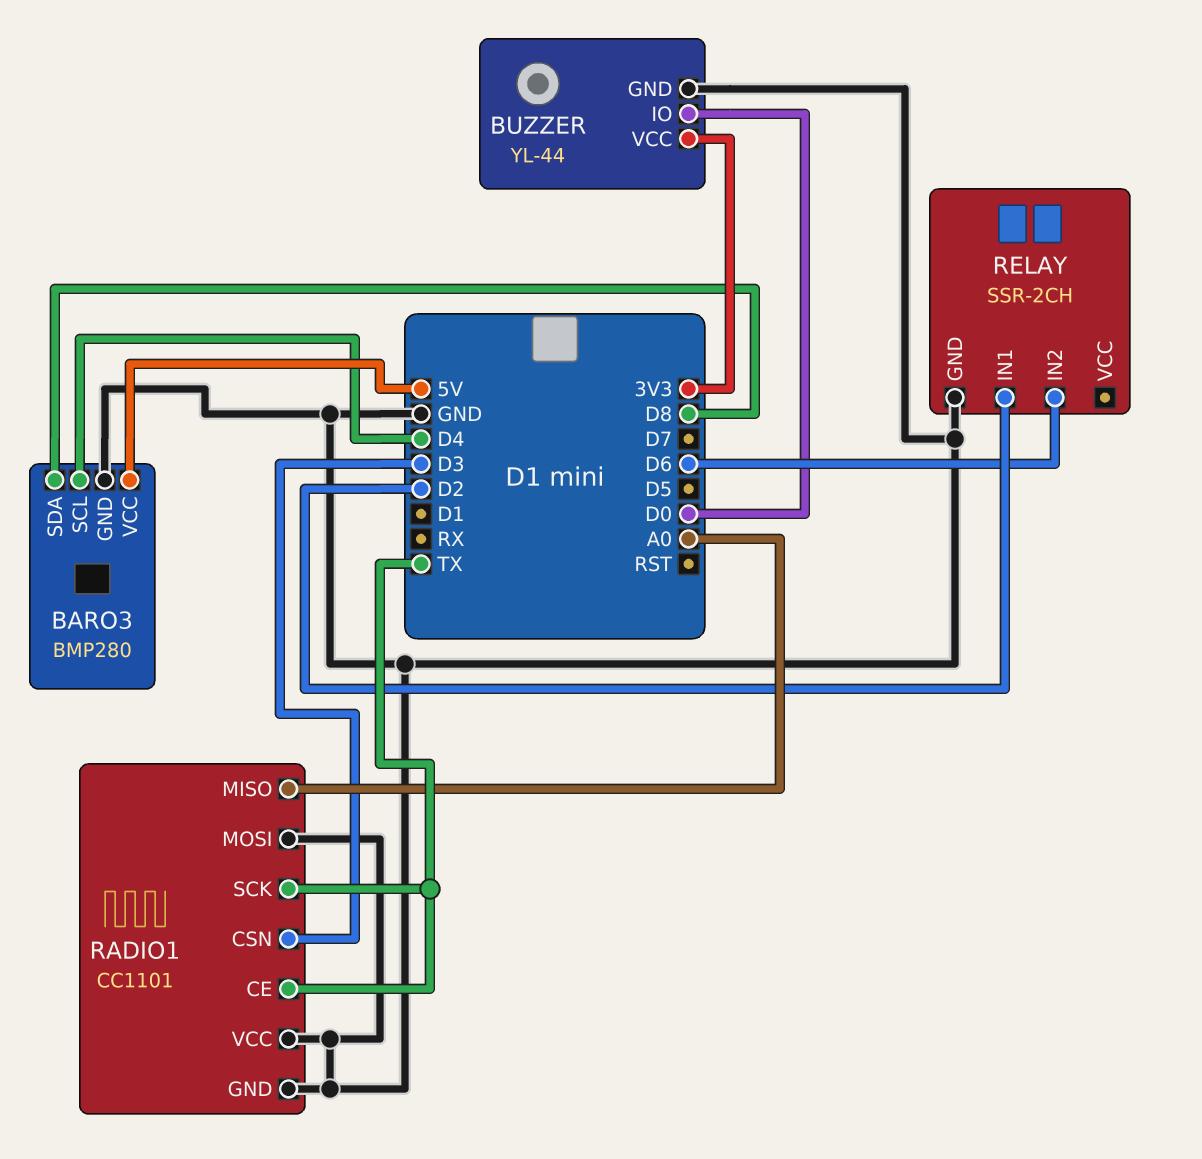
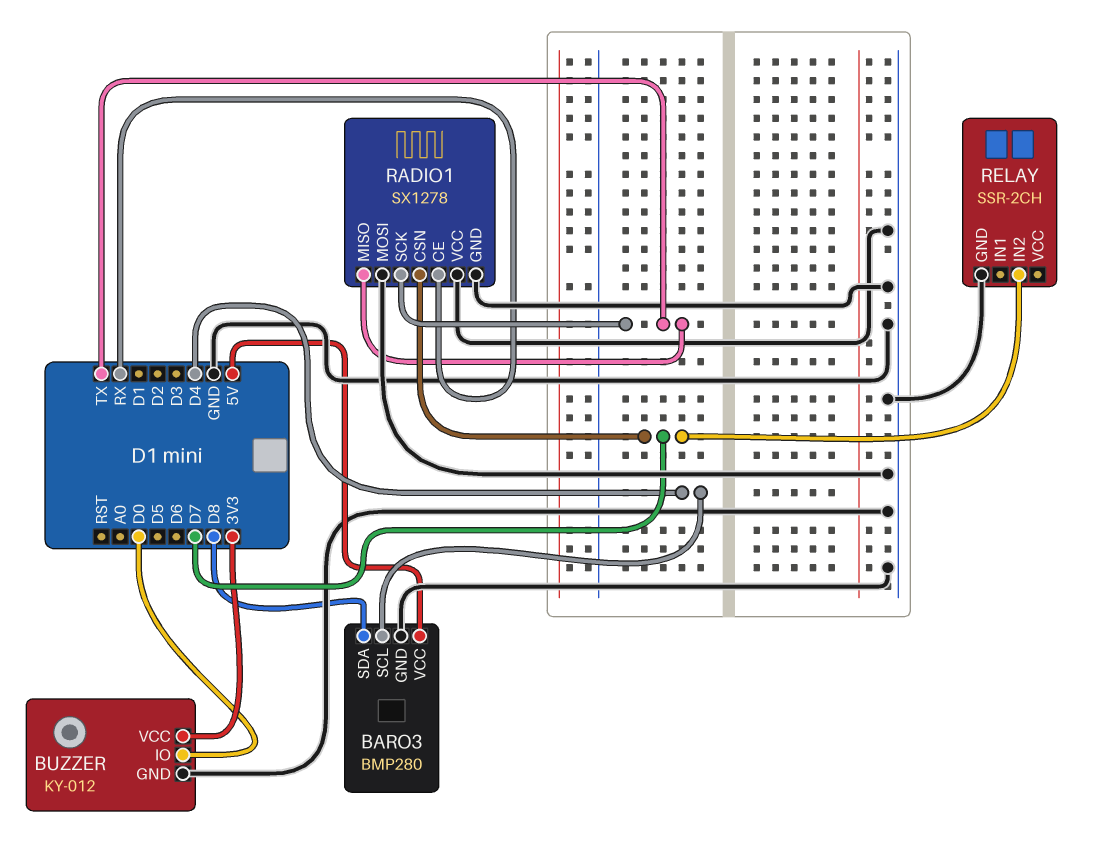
BUZZER: YL-44 -> KY-012
RADIO1: CC1101 -> SX1278
RADIO1 pin CE: TX -> RX
RADIO1 pin CSN: D3 -> D7
RADIO1 pin MISO: A0 -> TX
RELAY pin IN1: D2 -> none
RELAY pin IN2: D6 -> D7

